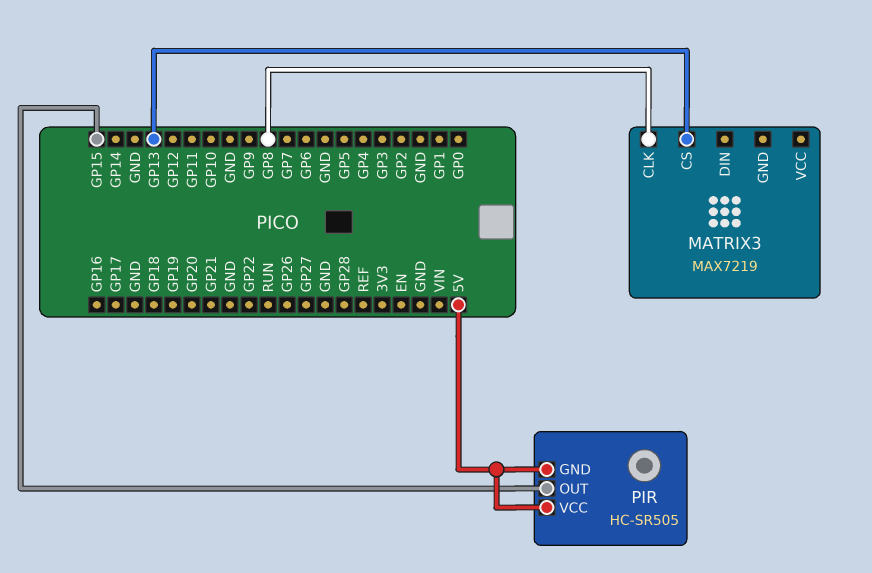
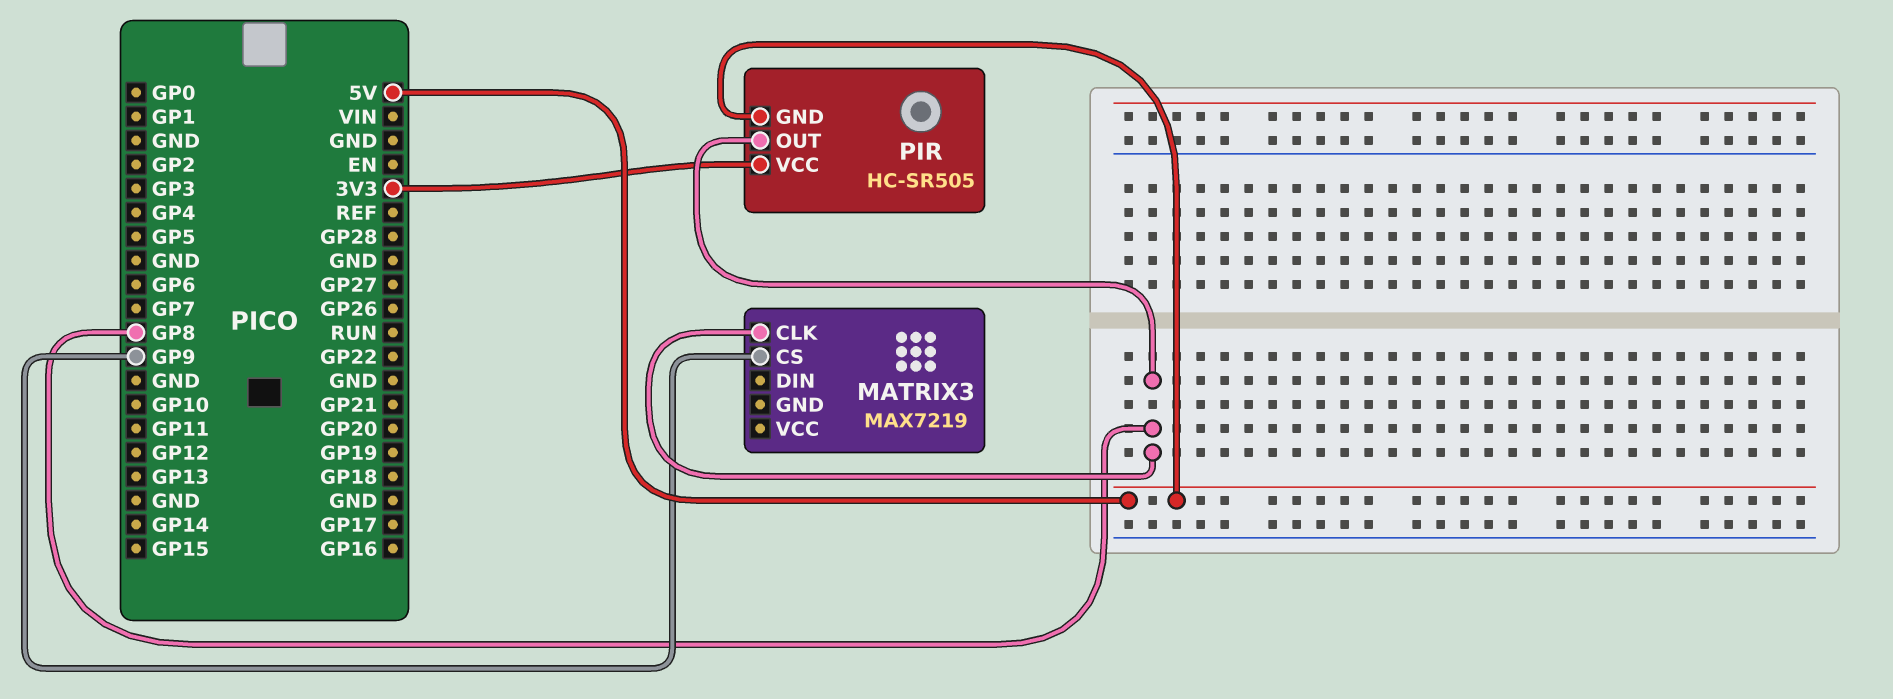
MATRIX3 pin CS: GP13 -> GP9
PIR pin OUT: GP15 -> GP8
PIR pin VCC: 5V -> 3V3

